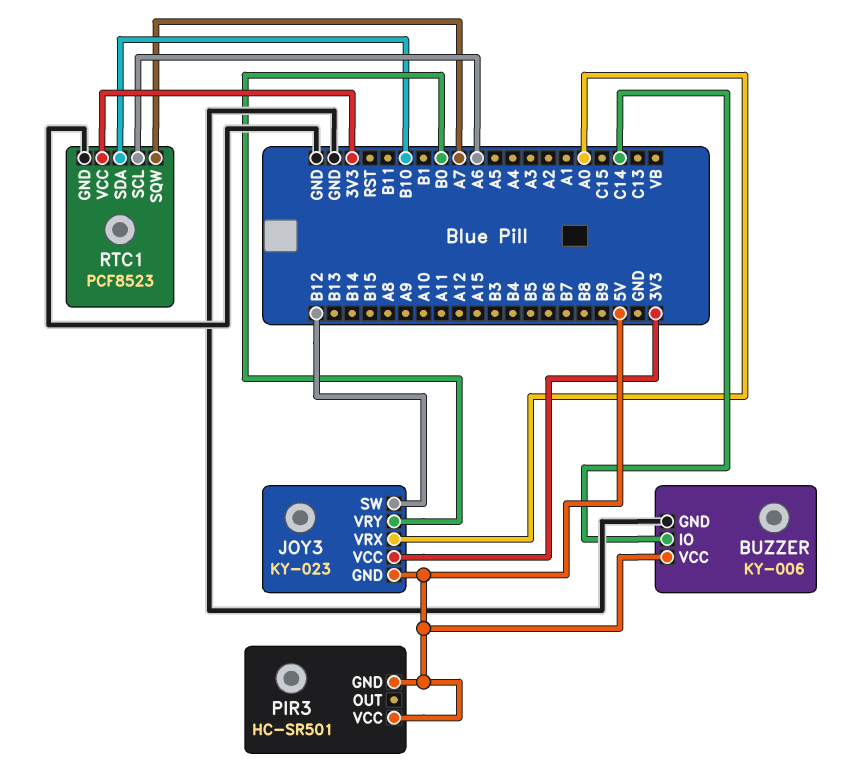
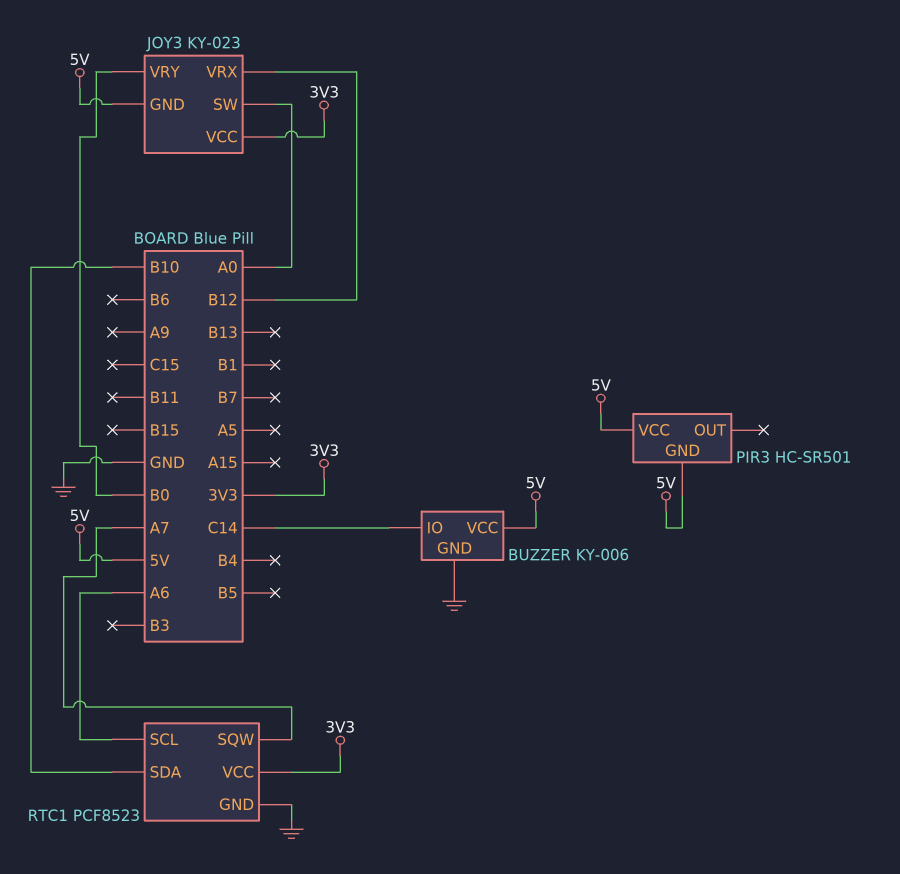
JOY3 pin SW: B12 -> A0
JOY3 pin VRX: A0 -> B12

